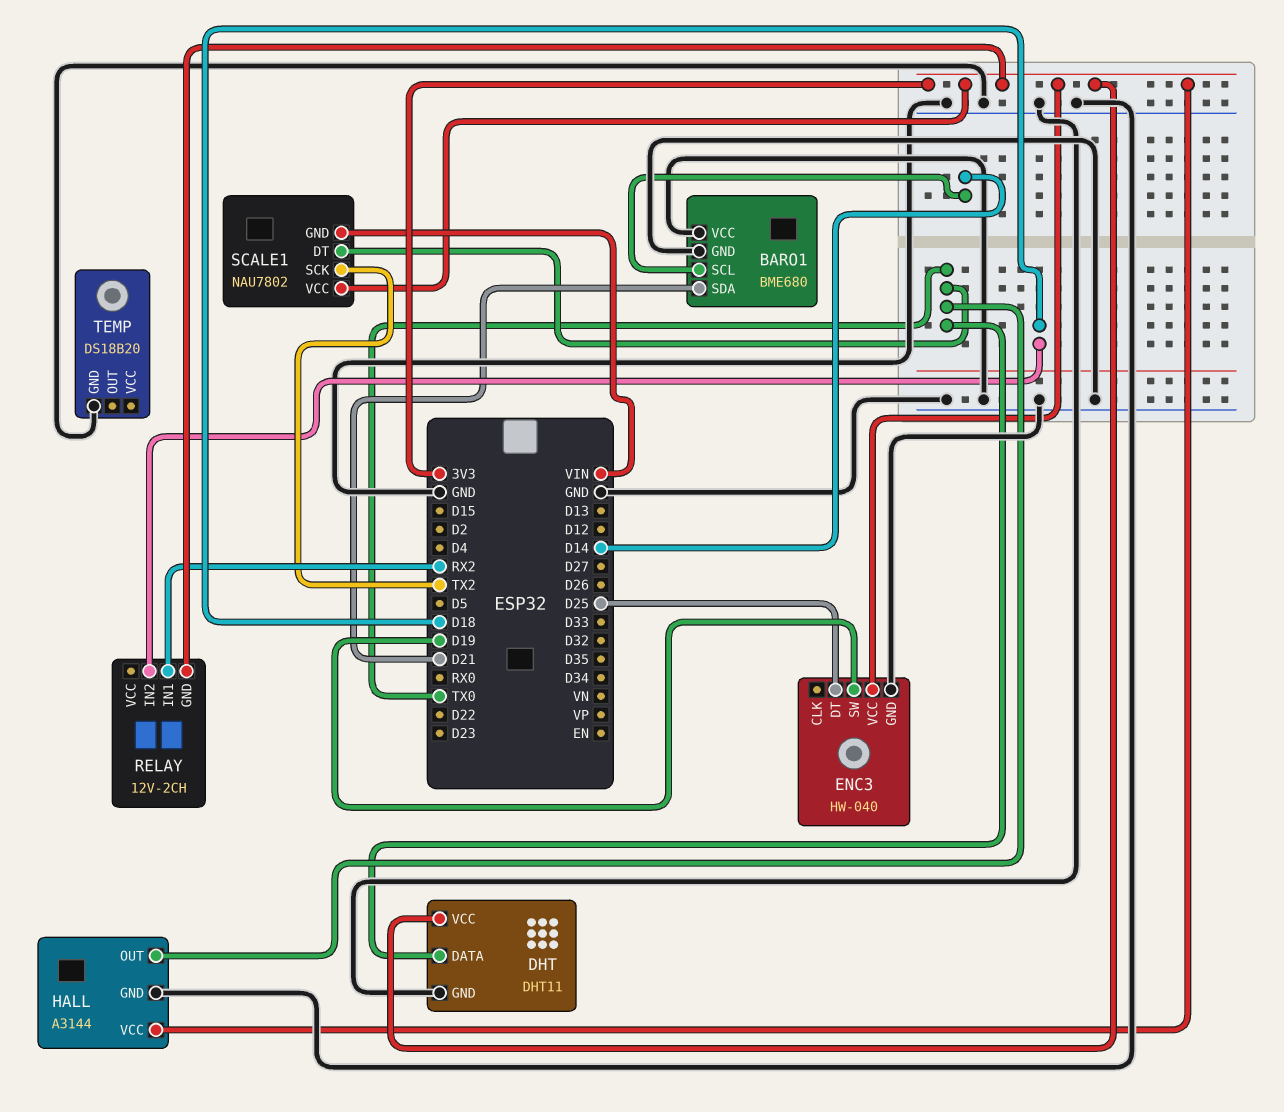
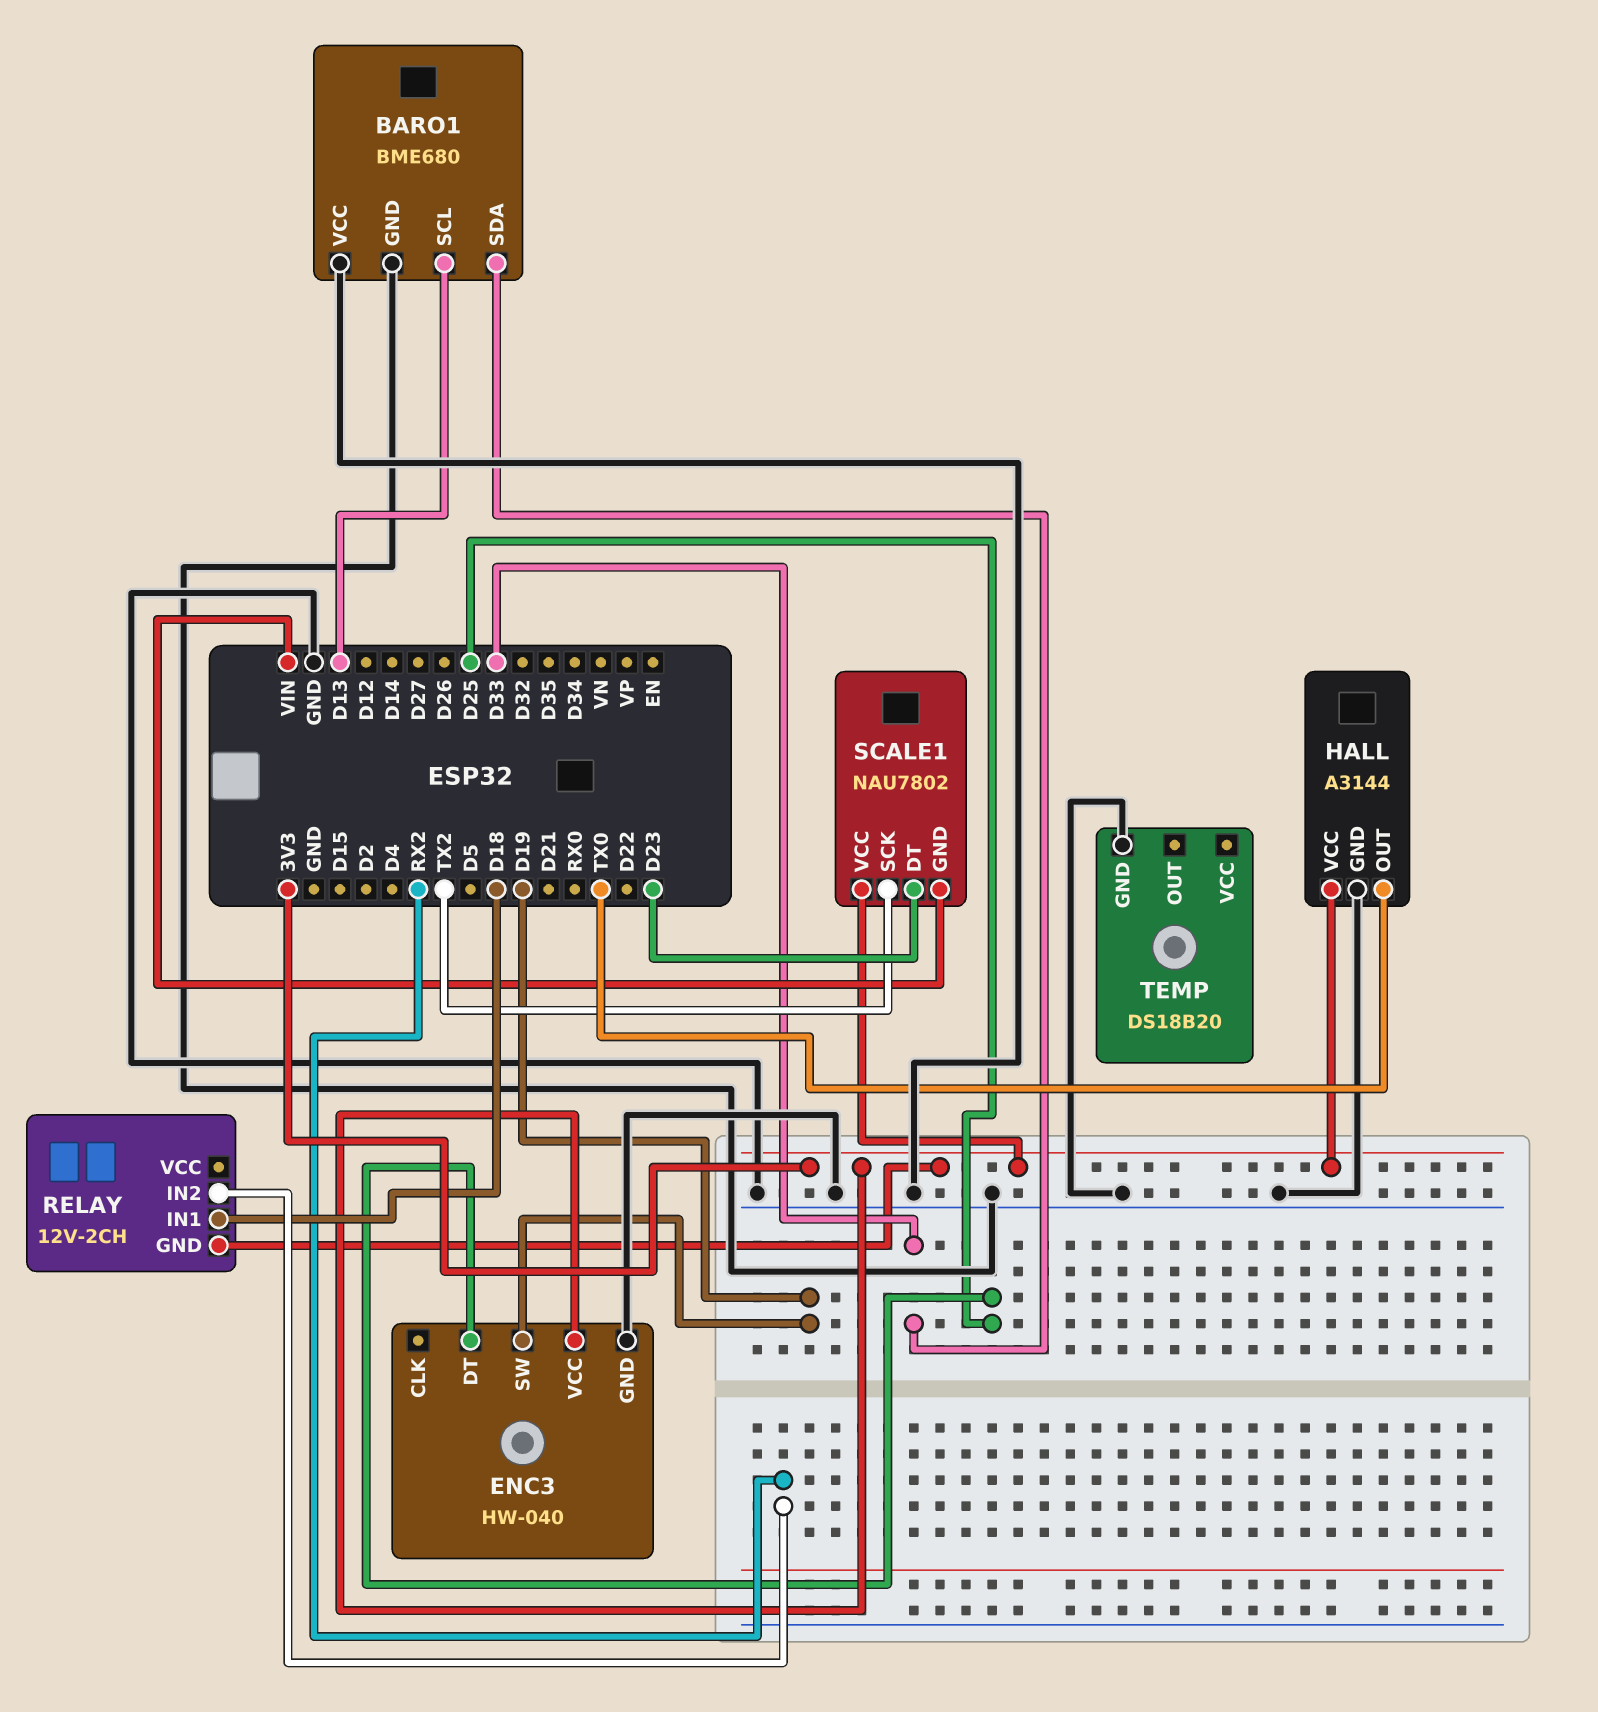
BARO1 pin SCL: D14 -> D13
BARO1 pin SDA: D21 -> D33
DHT: DHT11 -> none
DHT pin DATA: TX0 -> none
DHT pin GND: GND -> none
DHT pin VCC: 3V3 -> none
RELAY pin IN1: RX2 -> D18
RELAY pin IN2: D18 -> RX2
SCALE1 pin DT: TX0 -> D23

